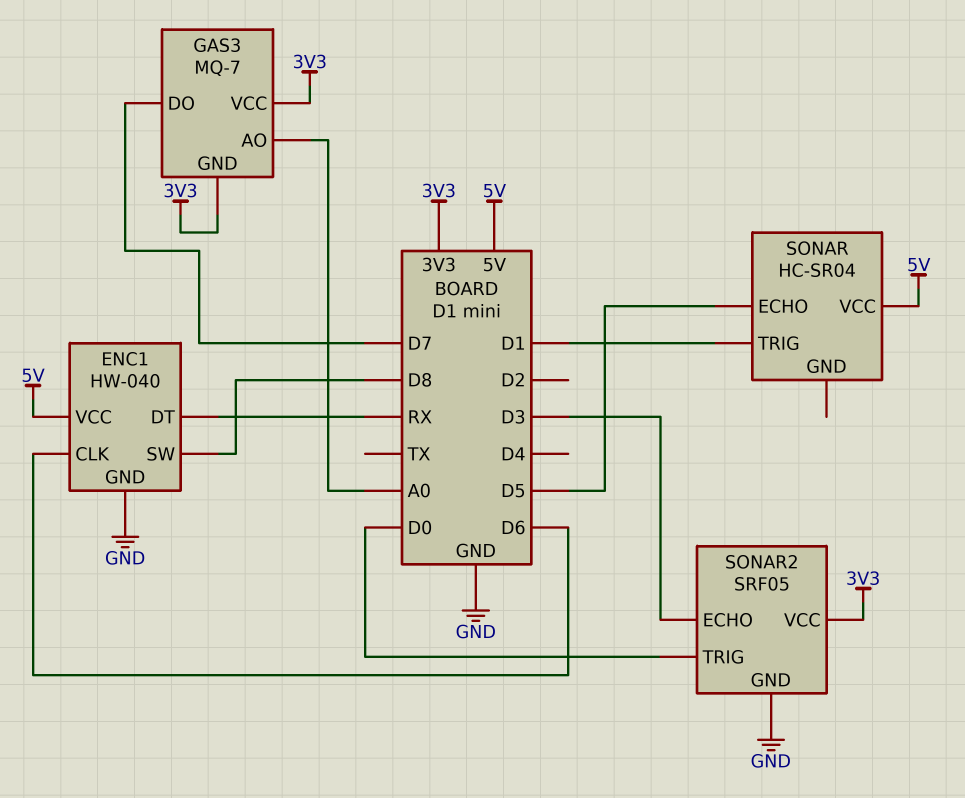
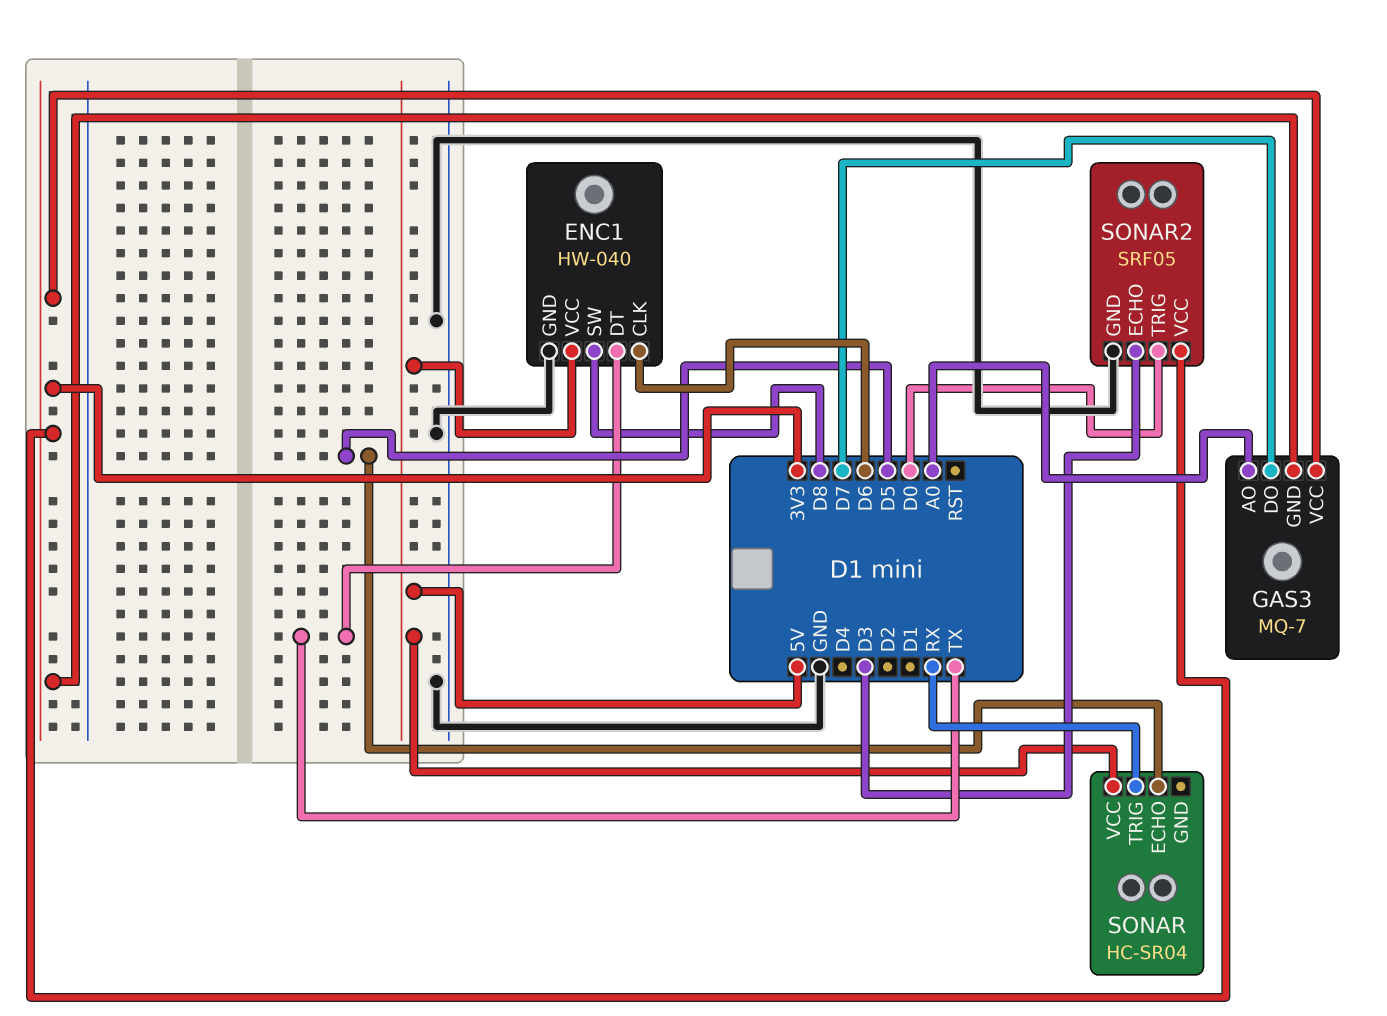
ENC1 pin DT: RX -> TX
SONAR pin TRIG: D1 -> RX

